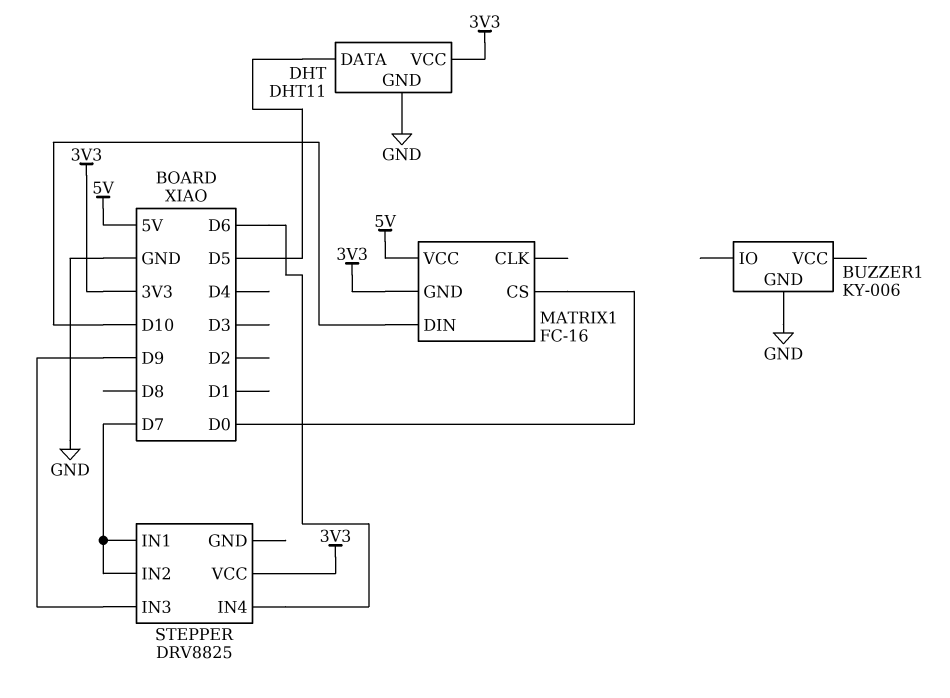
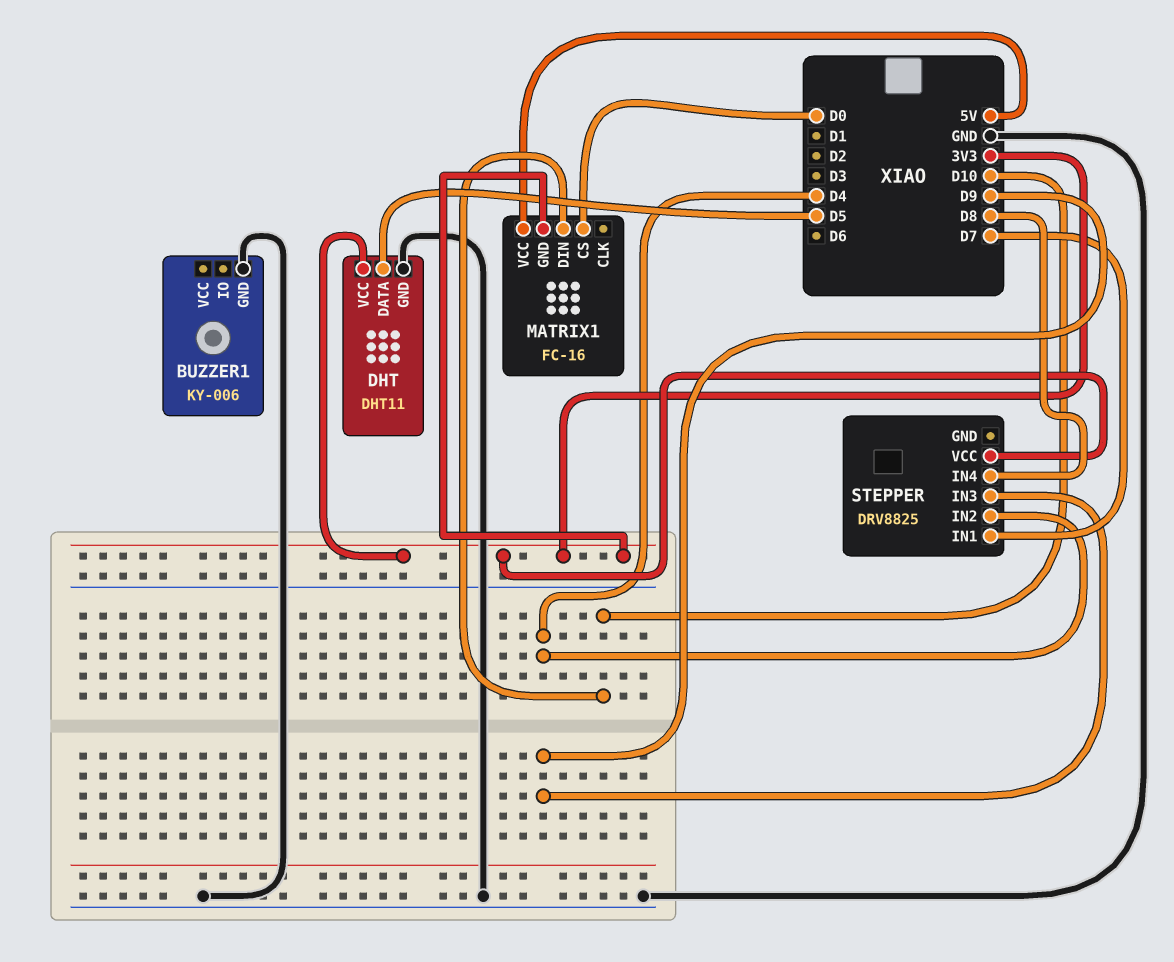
STEPPER pin IN2: D7 -> D4
STEPPER pin IN4: D6 -> D8

